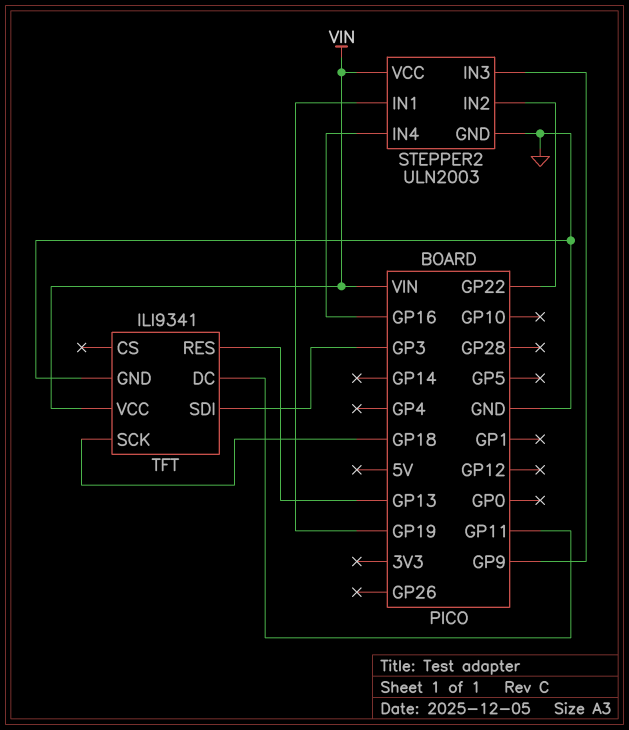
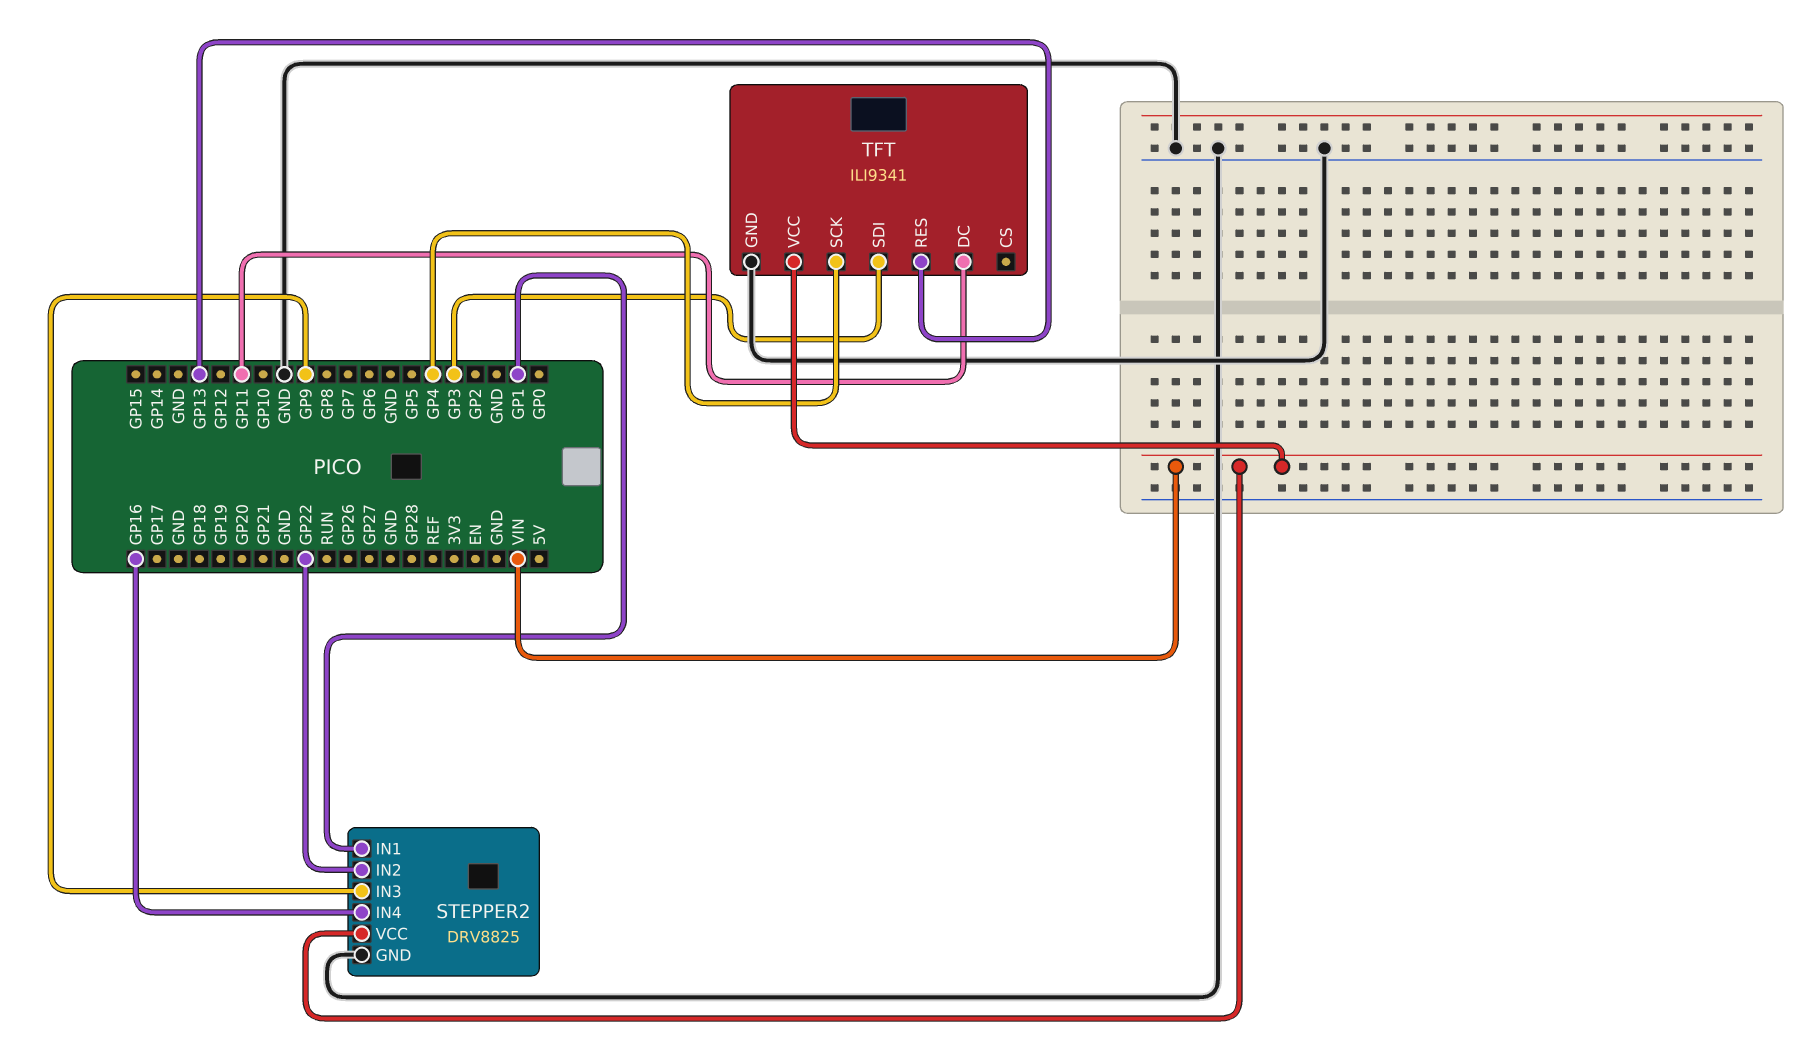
STEPPER2: ULN2003 -> DRV8825
STEPPER2 pin IN1: GP19 -> GP1
TFT pin SCK: GP18 -> GP4

